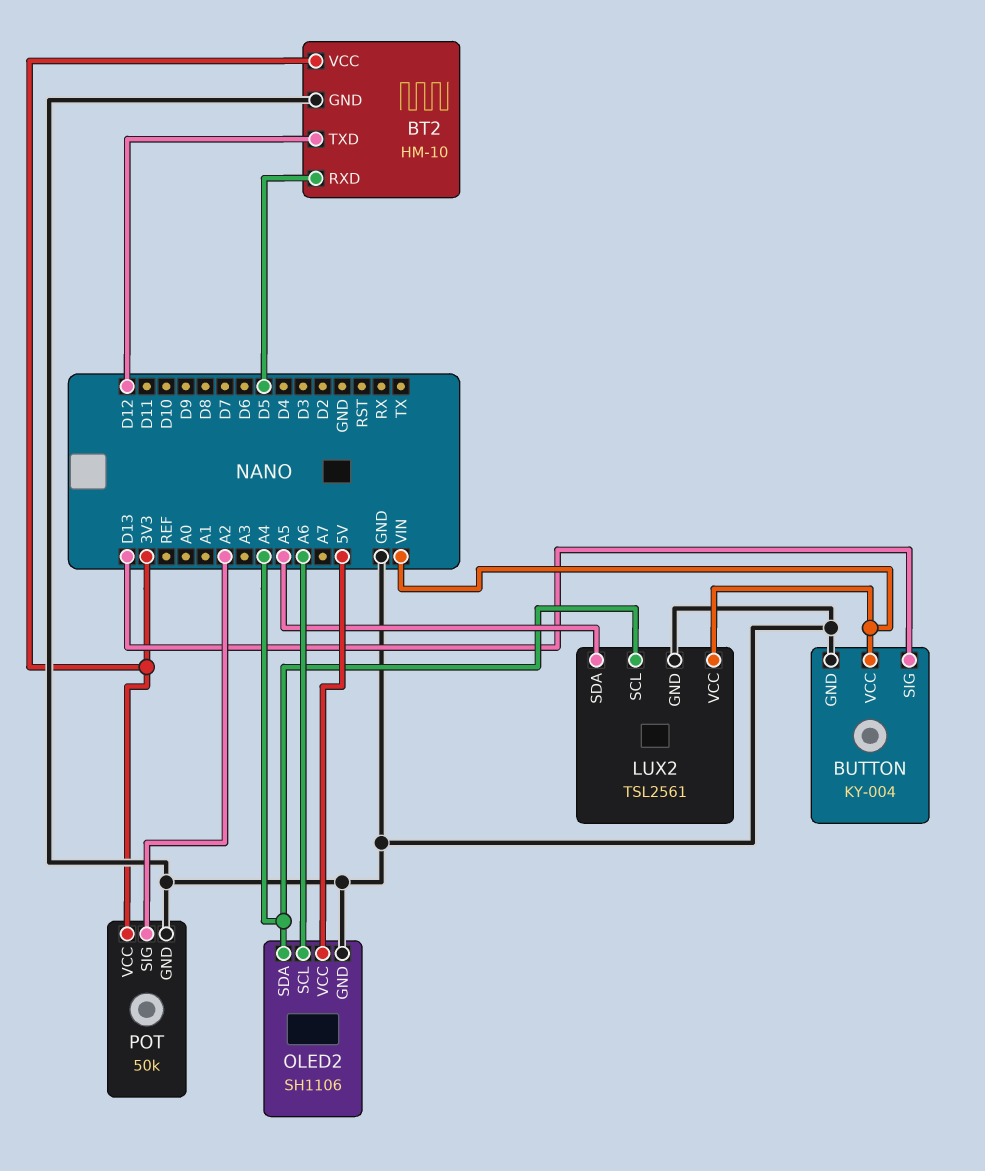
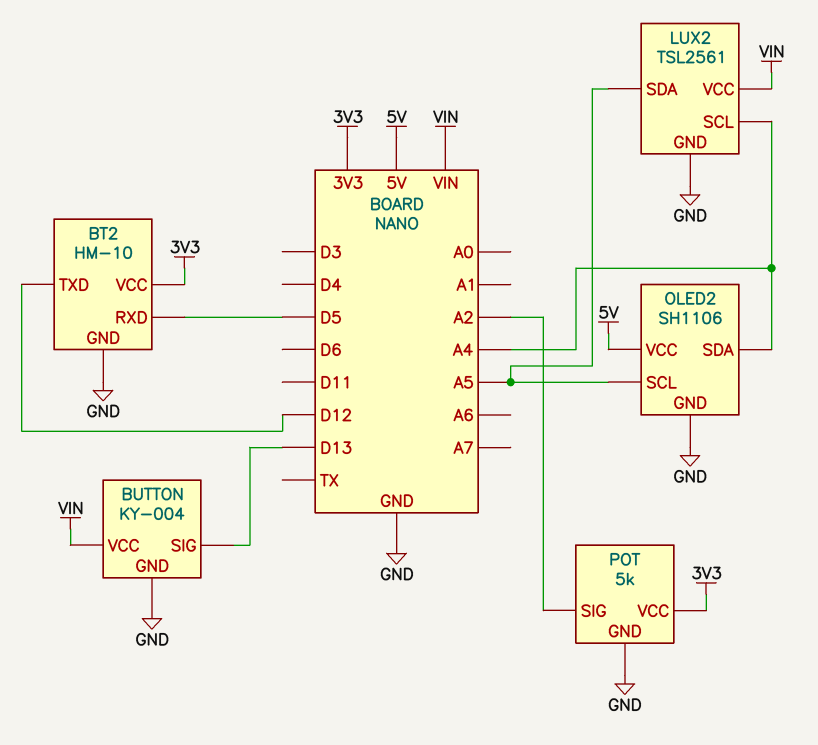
OLED2 pin SCL: A6 -> A5
POT: 50k -> 5k

